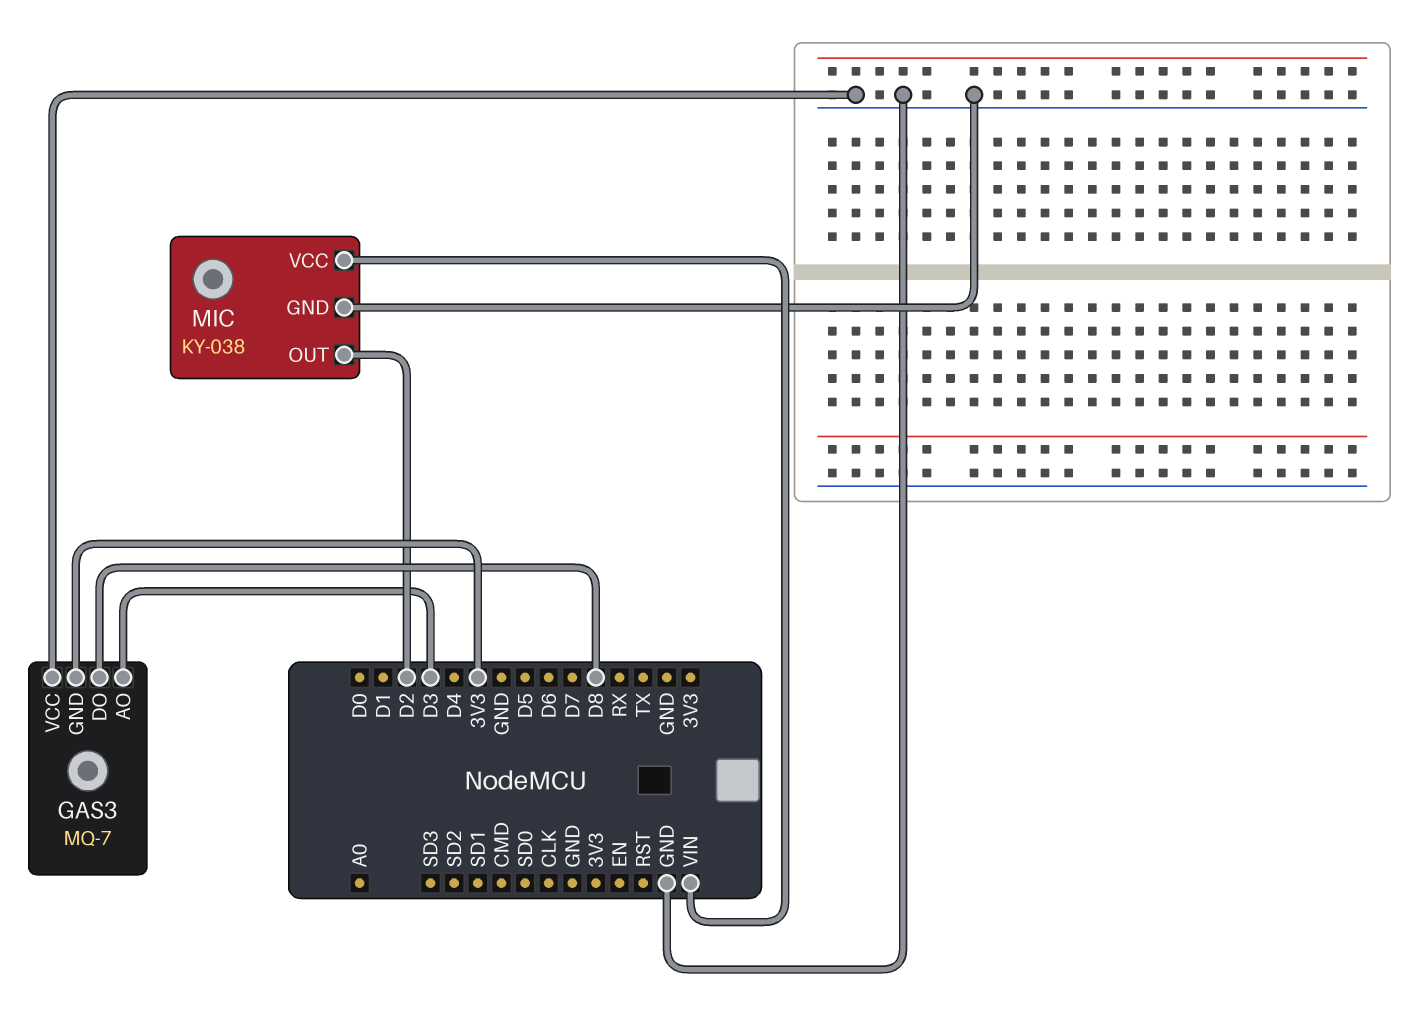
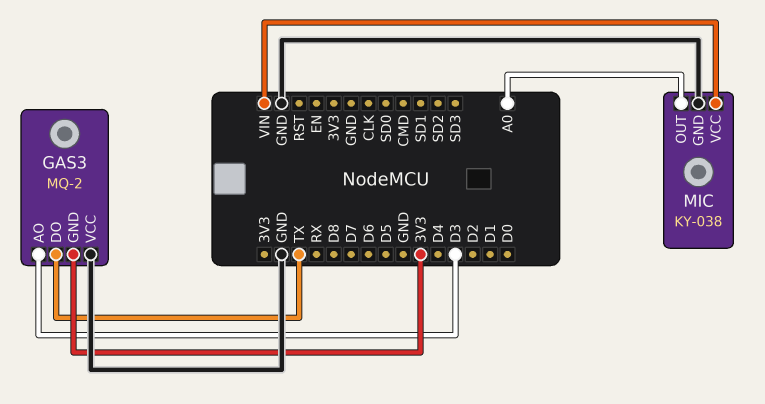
GAS3: MQ-7 -> MQ-2
GAS3 pin DO: D8 -> TX
MIC pin OUT: D2 -> A0

